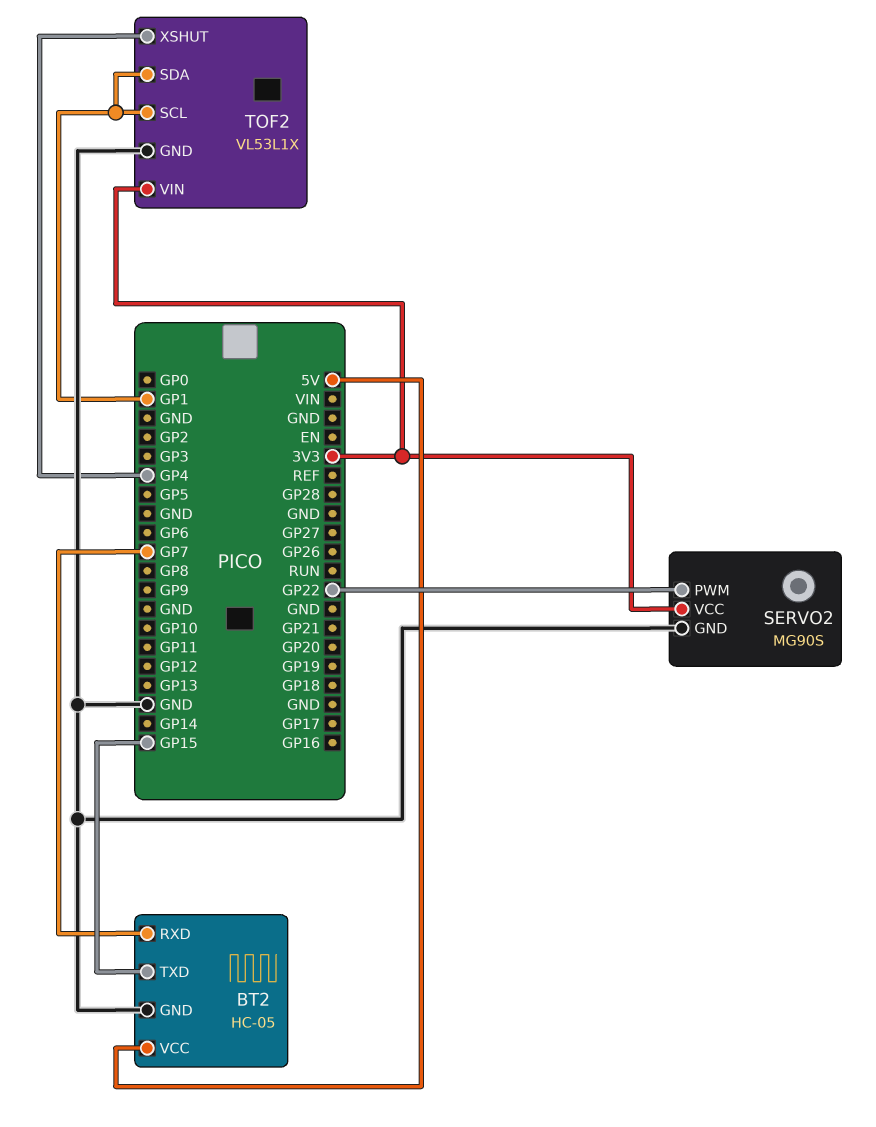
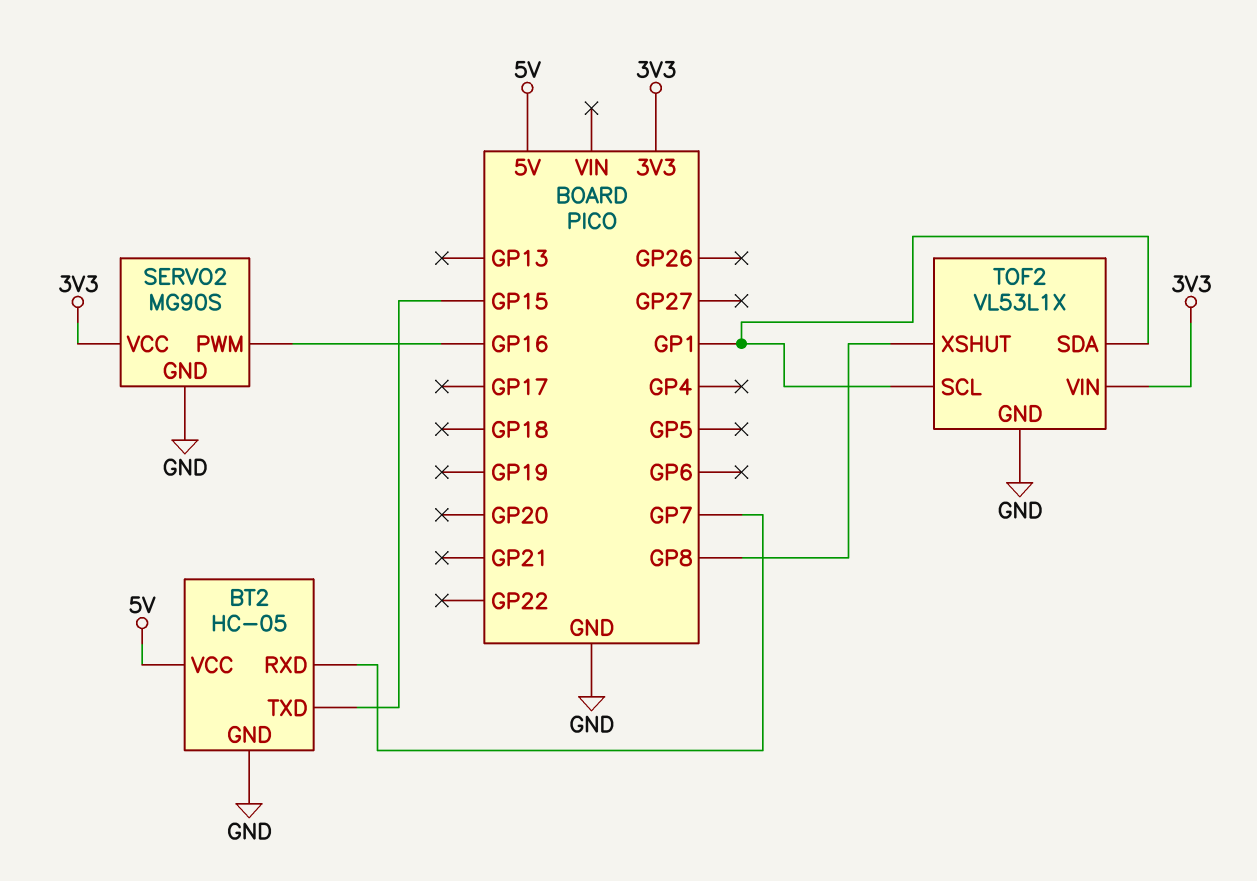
SERVO2 pin PWM: GP22 -> GP16
TOF2 pin XSHUT: GP4 -> GP8

